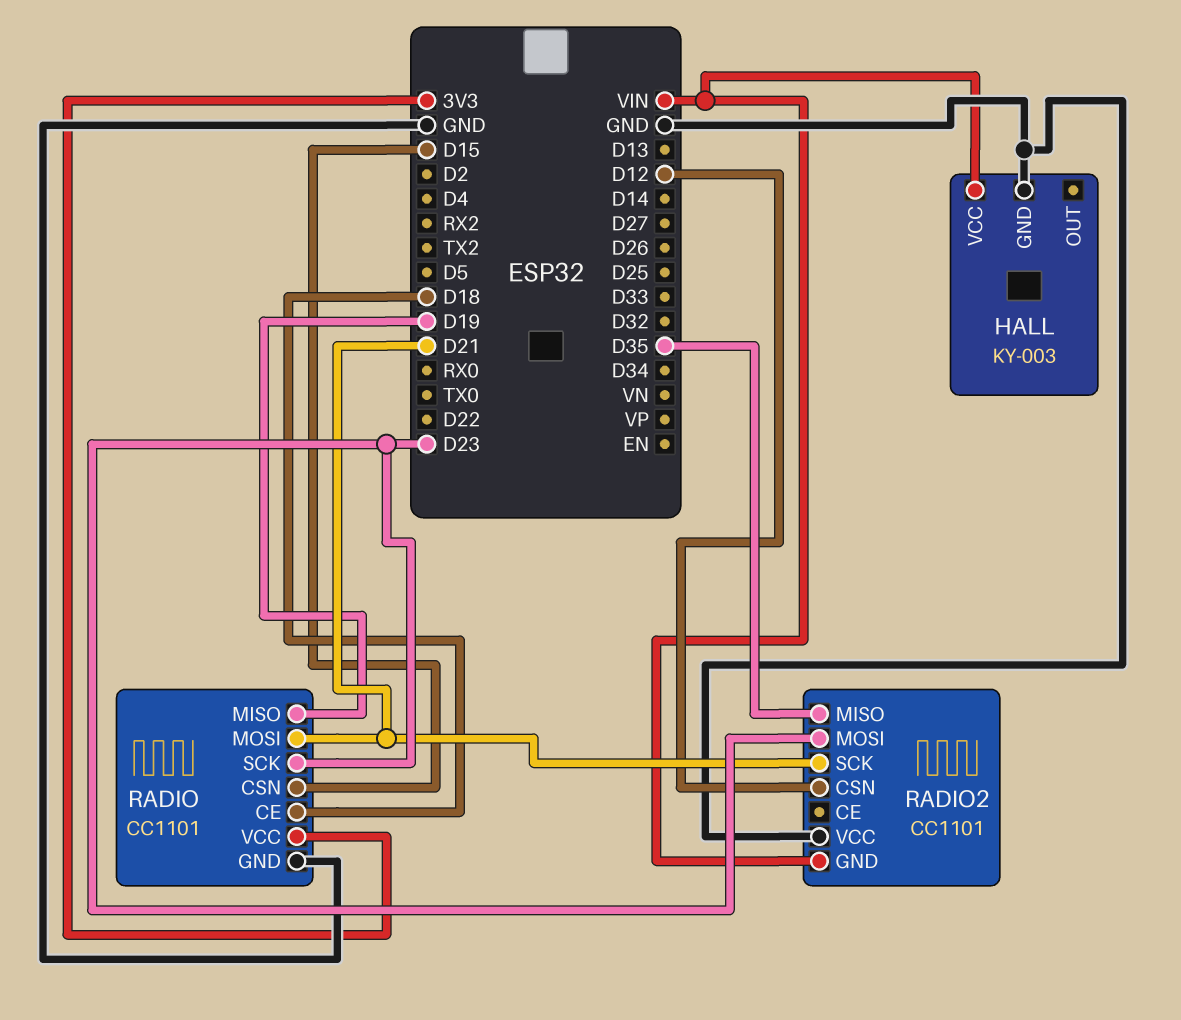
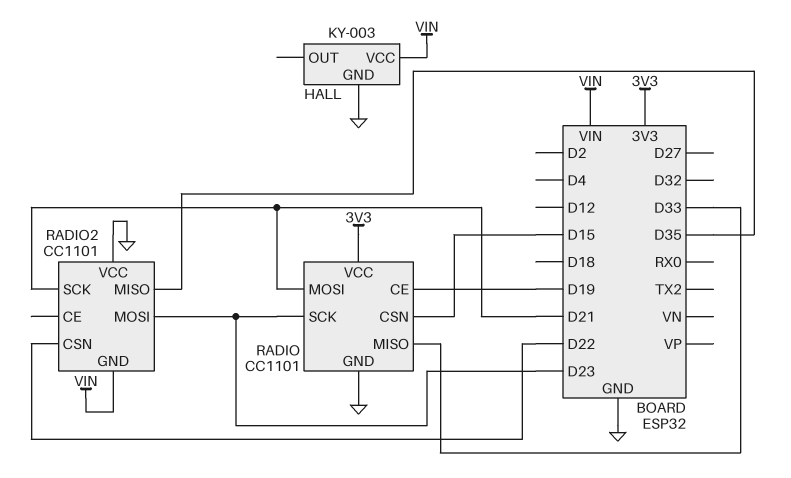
RADIO pin CE: D18 -> D19
RADIO pin MISO: D19 -> D33
RADIO2 pin CSN: D12 -> D22

